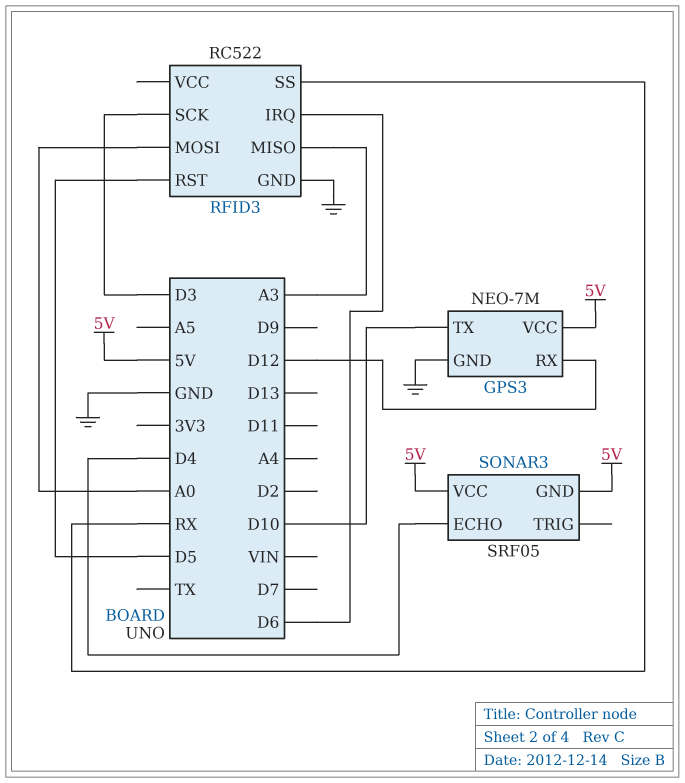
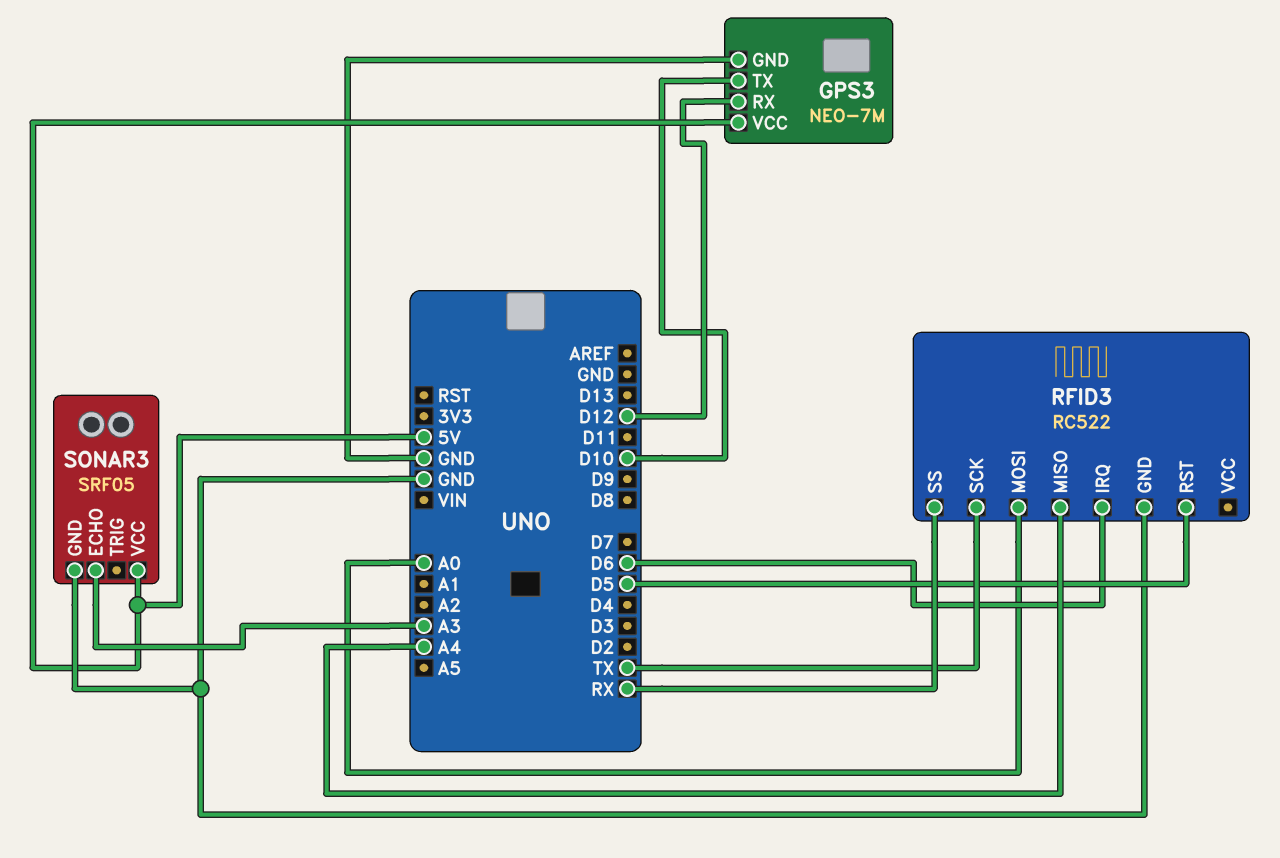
RFID3 pin MISO: A3 -> A4
RFID3 pin SCK: D3 -> TX
SONAR3 pin ECHO: D4 -> A3
SONAR3 pin GND: 5V -> GND

